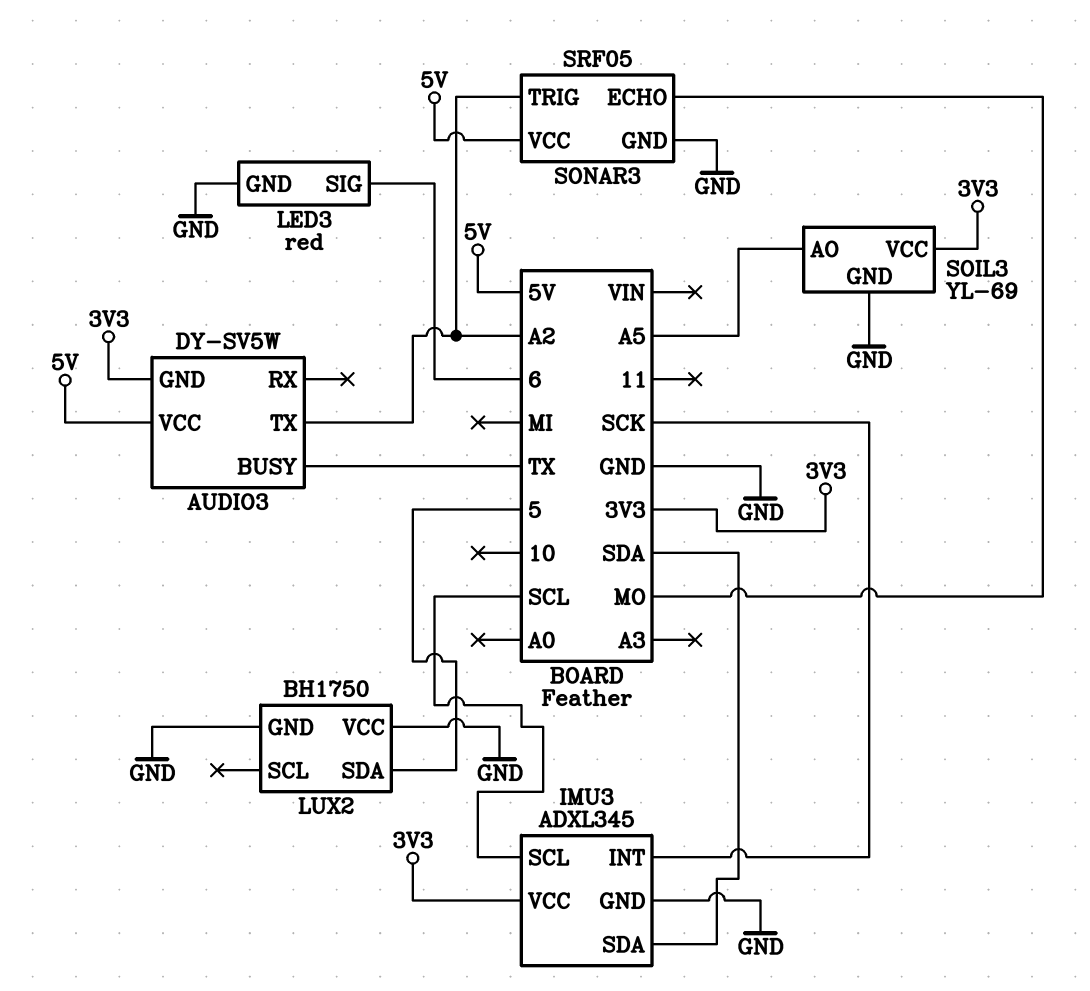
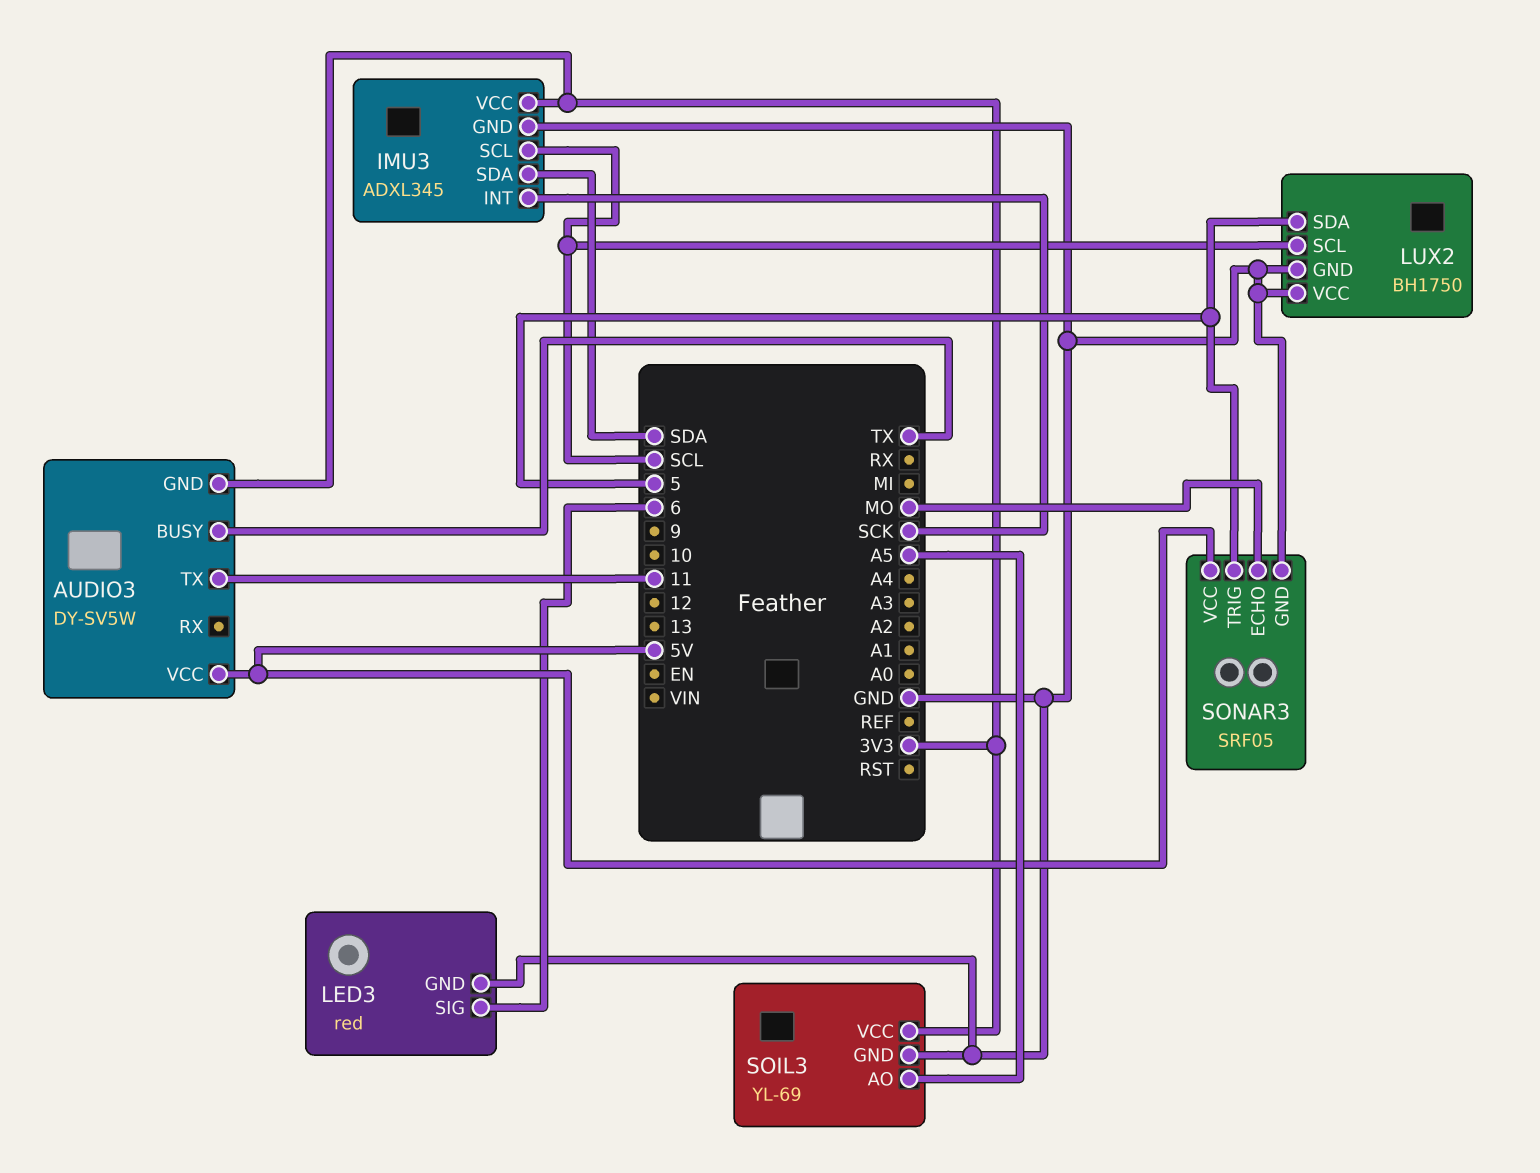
AUDIO3 pin TX: A2 -> 11
LUX2 pin SCL: none -> SCL
SONAR3 pin TRIG: A2 -> 5

